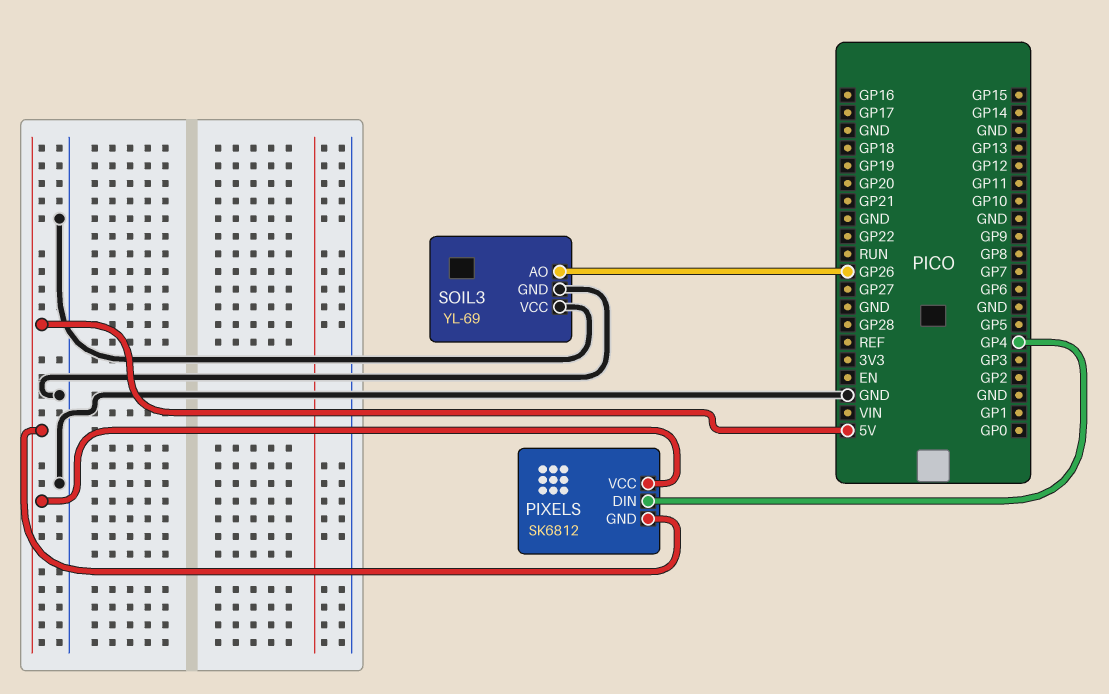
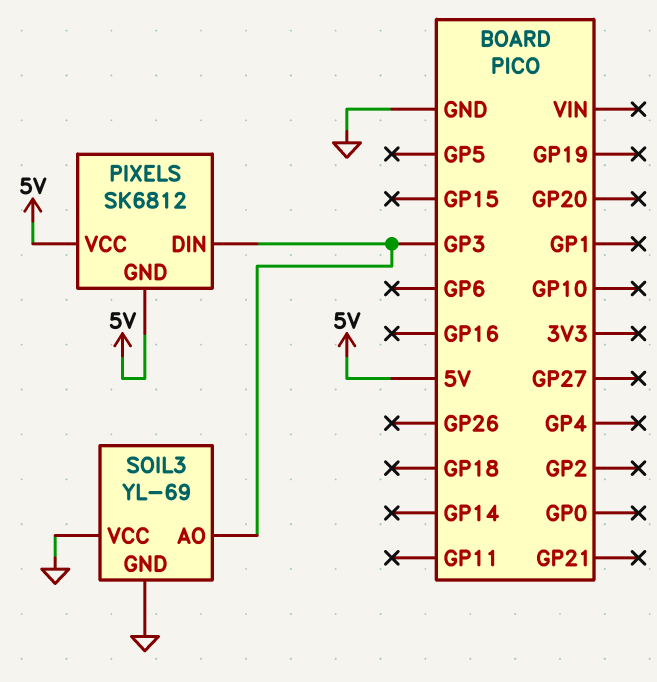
PIXELS pin DIN: GP4 -> GP3
SOIL3 pin AO: GP26 -> GP3

